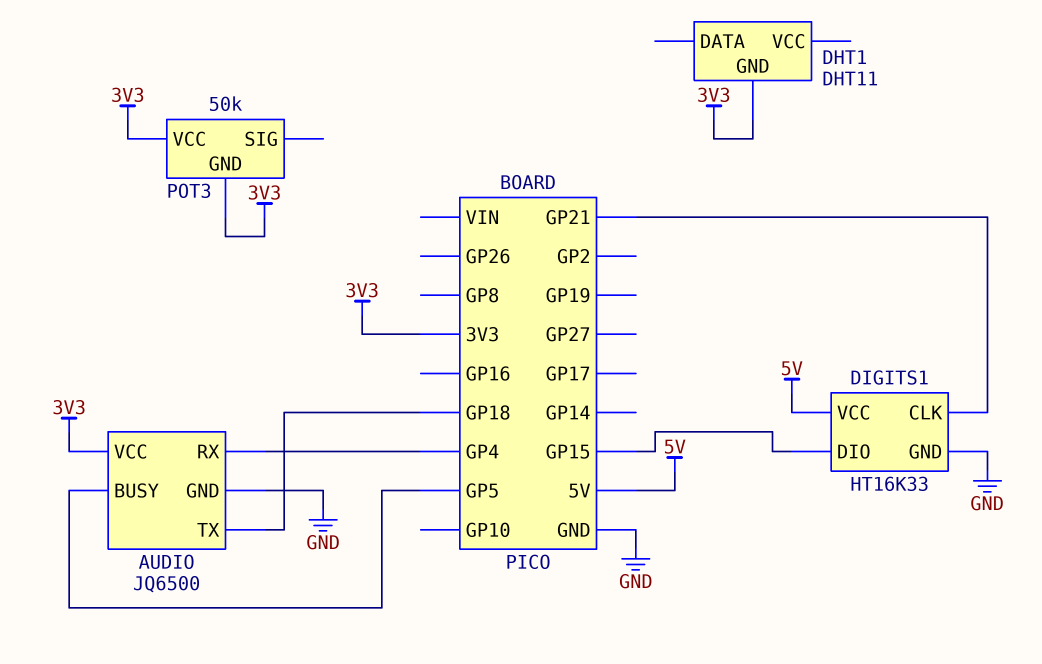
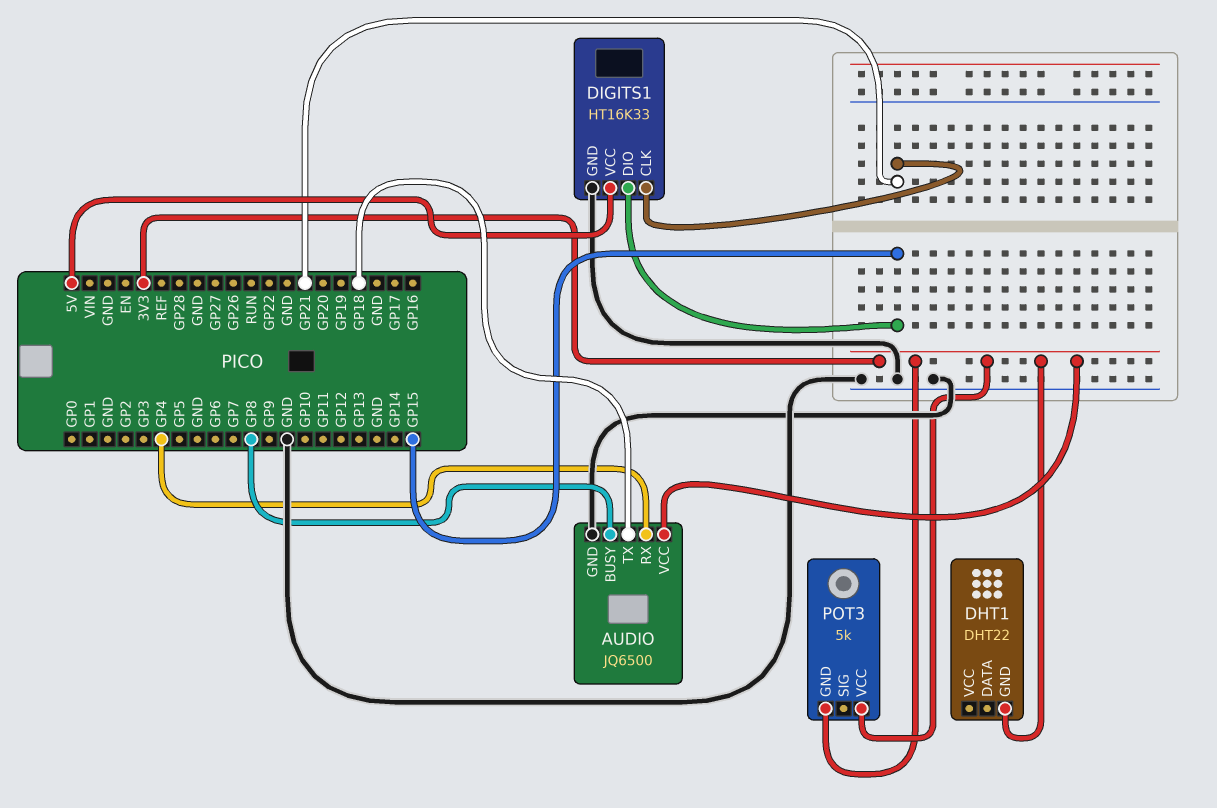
AUDIO pin BUSY: GP5 -> GP8
DHT1: DHT11 -> DHT22
POT3: 50k -> 5k

